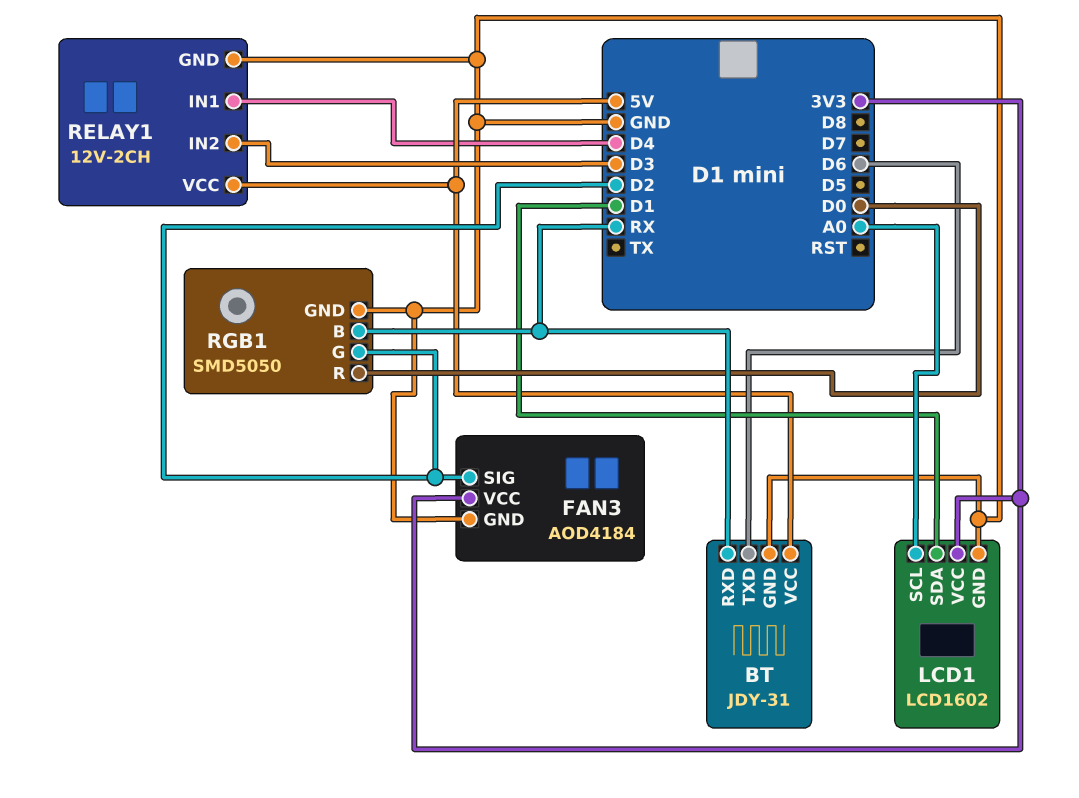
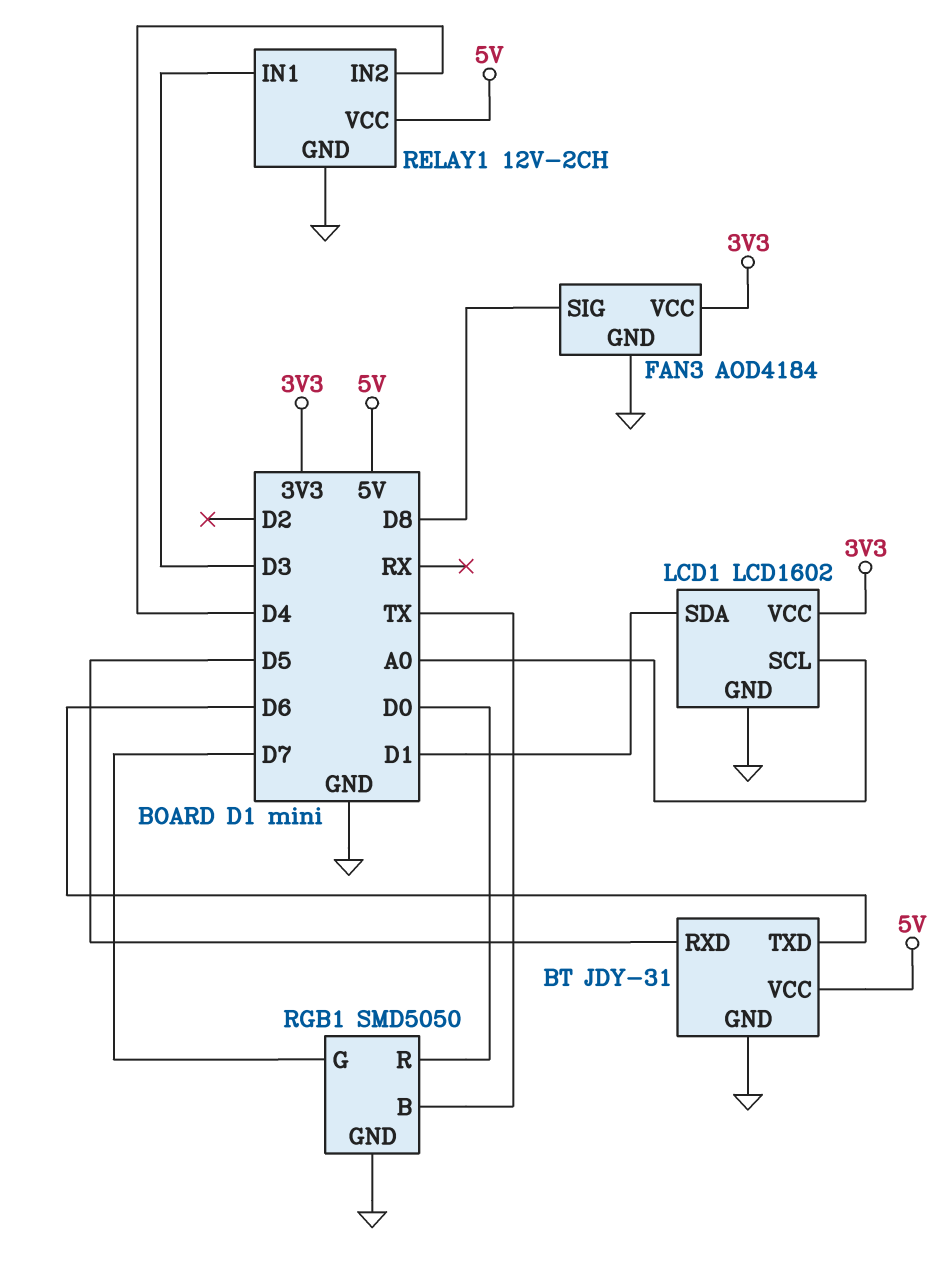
BT pin RXD: RX -> D5
FAN3 pin SIG: D2 -> D8
RELAY1 pin IN1: D4 -> D3
RELAY1 pin IN2: D3 -> D4
RGB1 pin B: RX -> TX
RGB1 pin G: D2 -> D7

